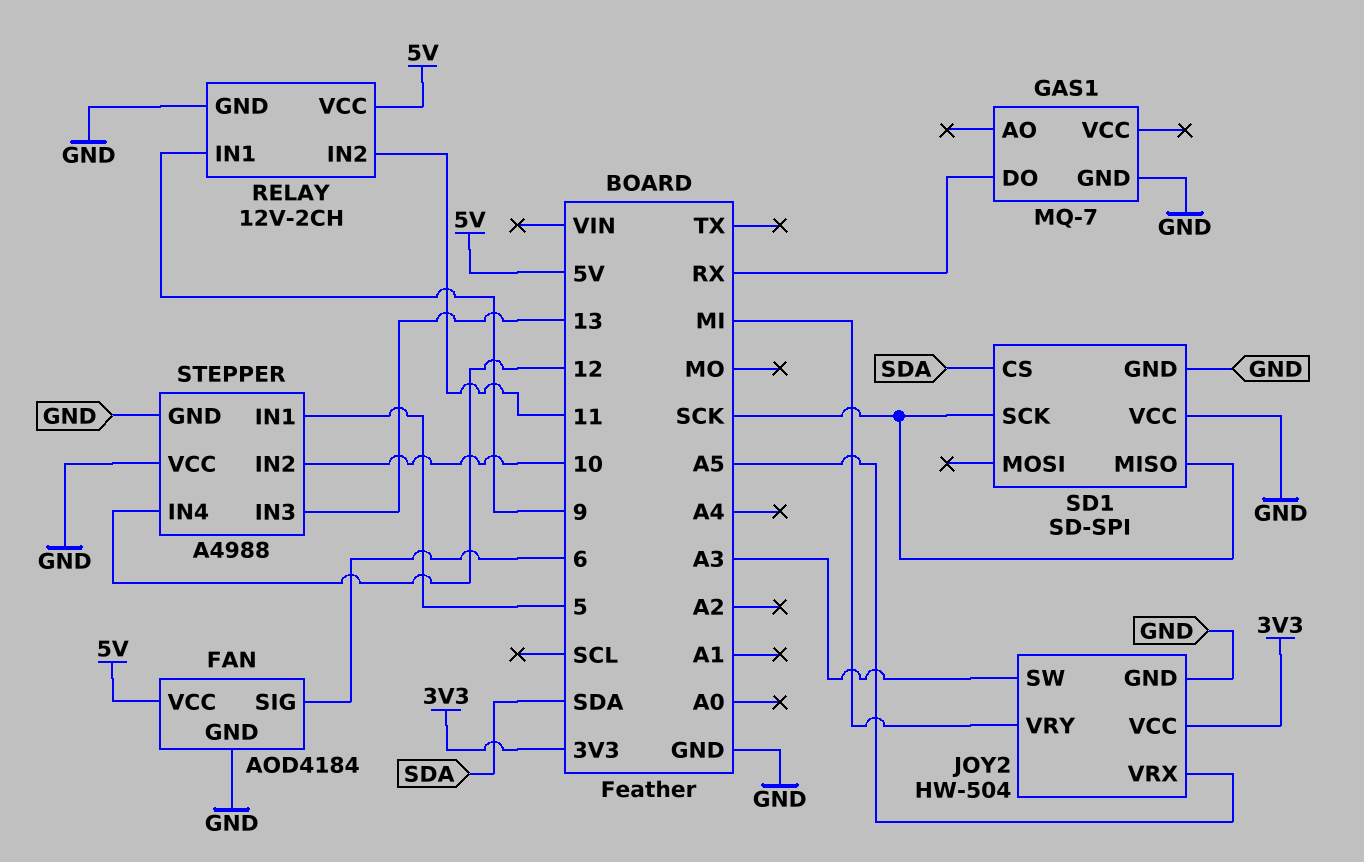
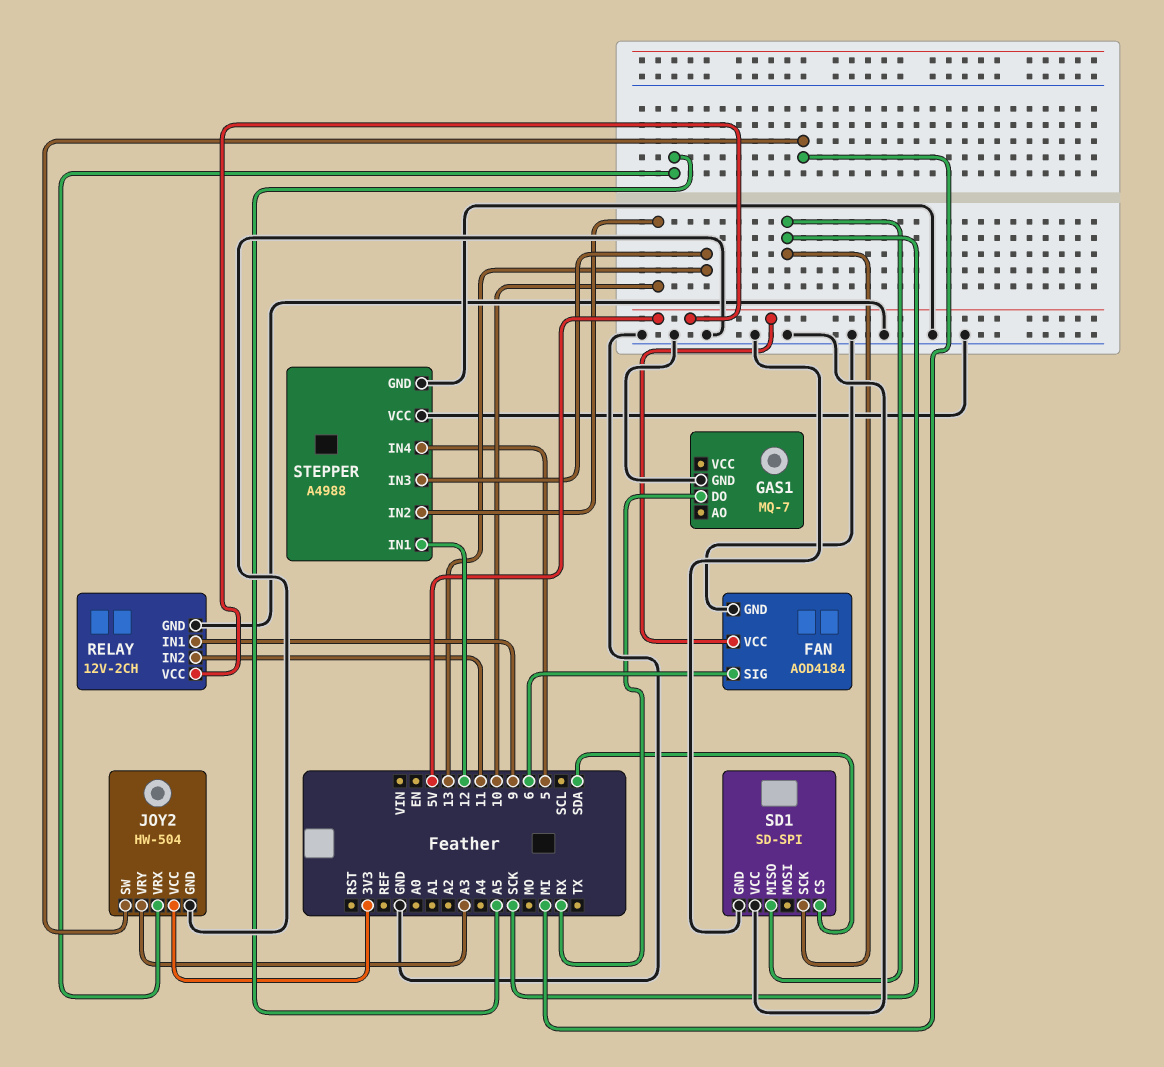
JOY2 pin SW: A3 -> MI
JOY2 pin VRY: MI -> A3
STEPPER pin IN1: 5 -> 12
STEPPER pin IN4: 12 -> 5

